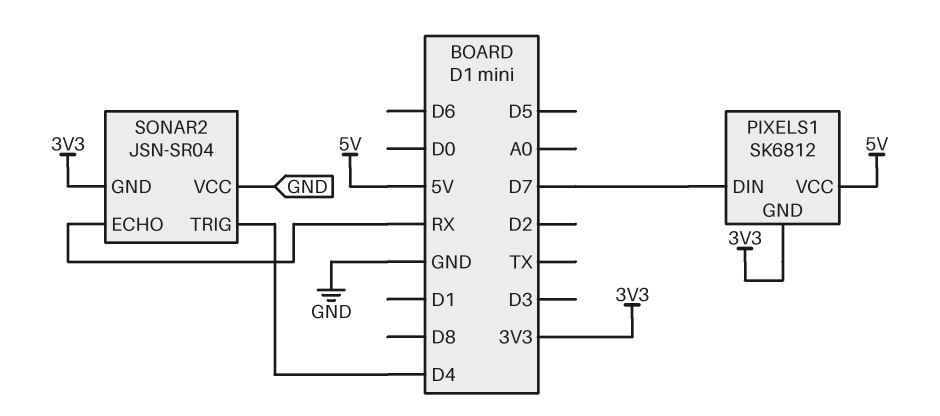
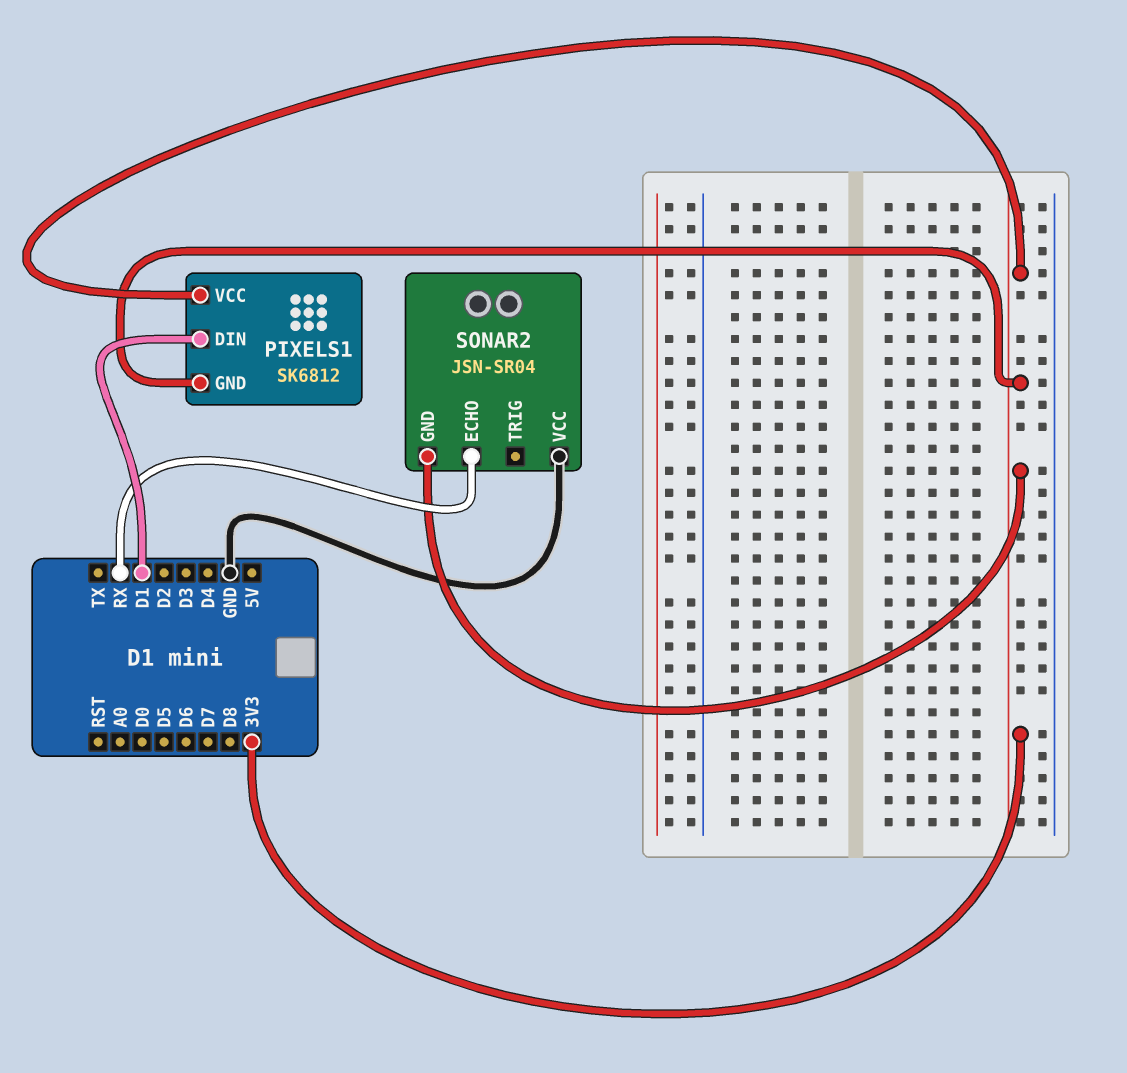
PIXELS1 pin DIN: D7 -> D1
PIXELS1 pin VCC: 5V -> 3V3
SONAR2 pin TRIG: D4 -> none

